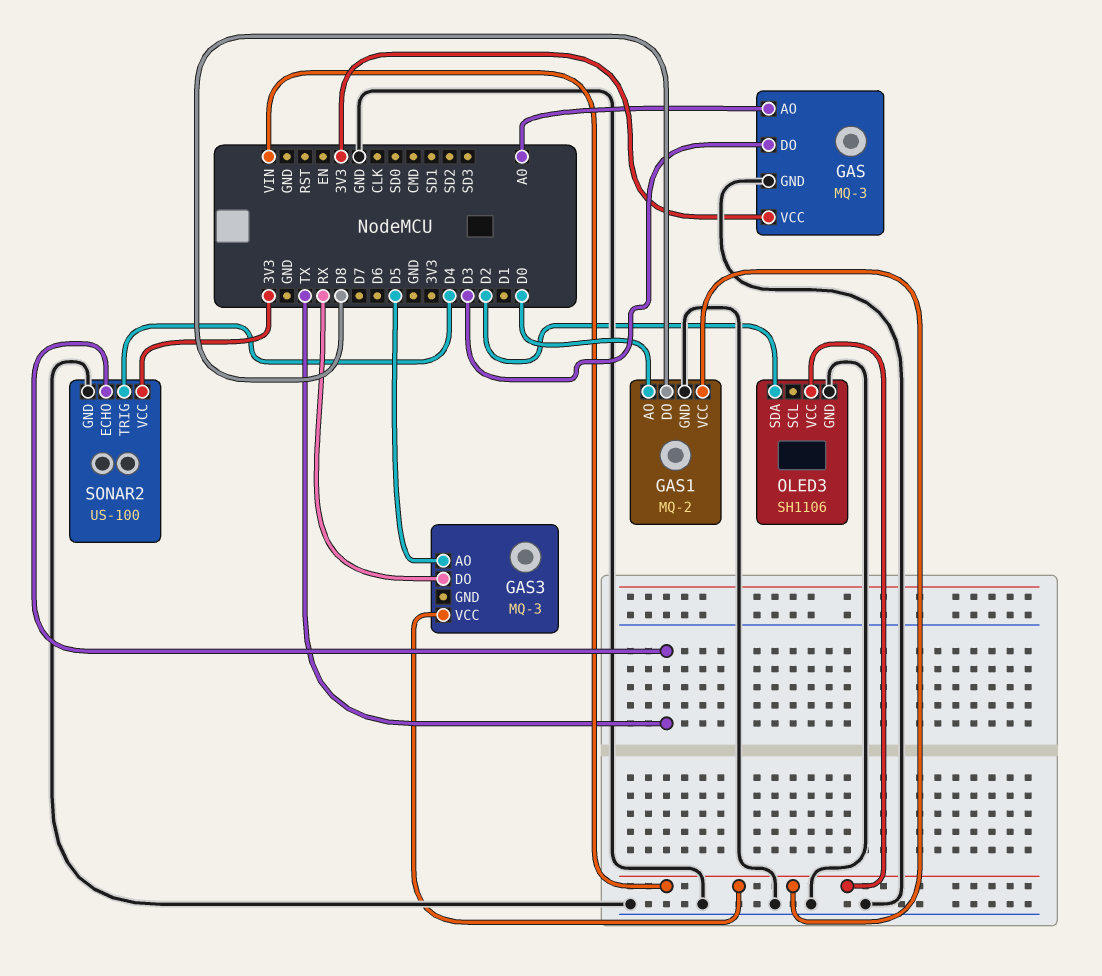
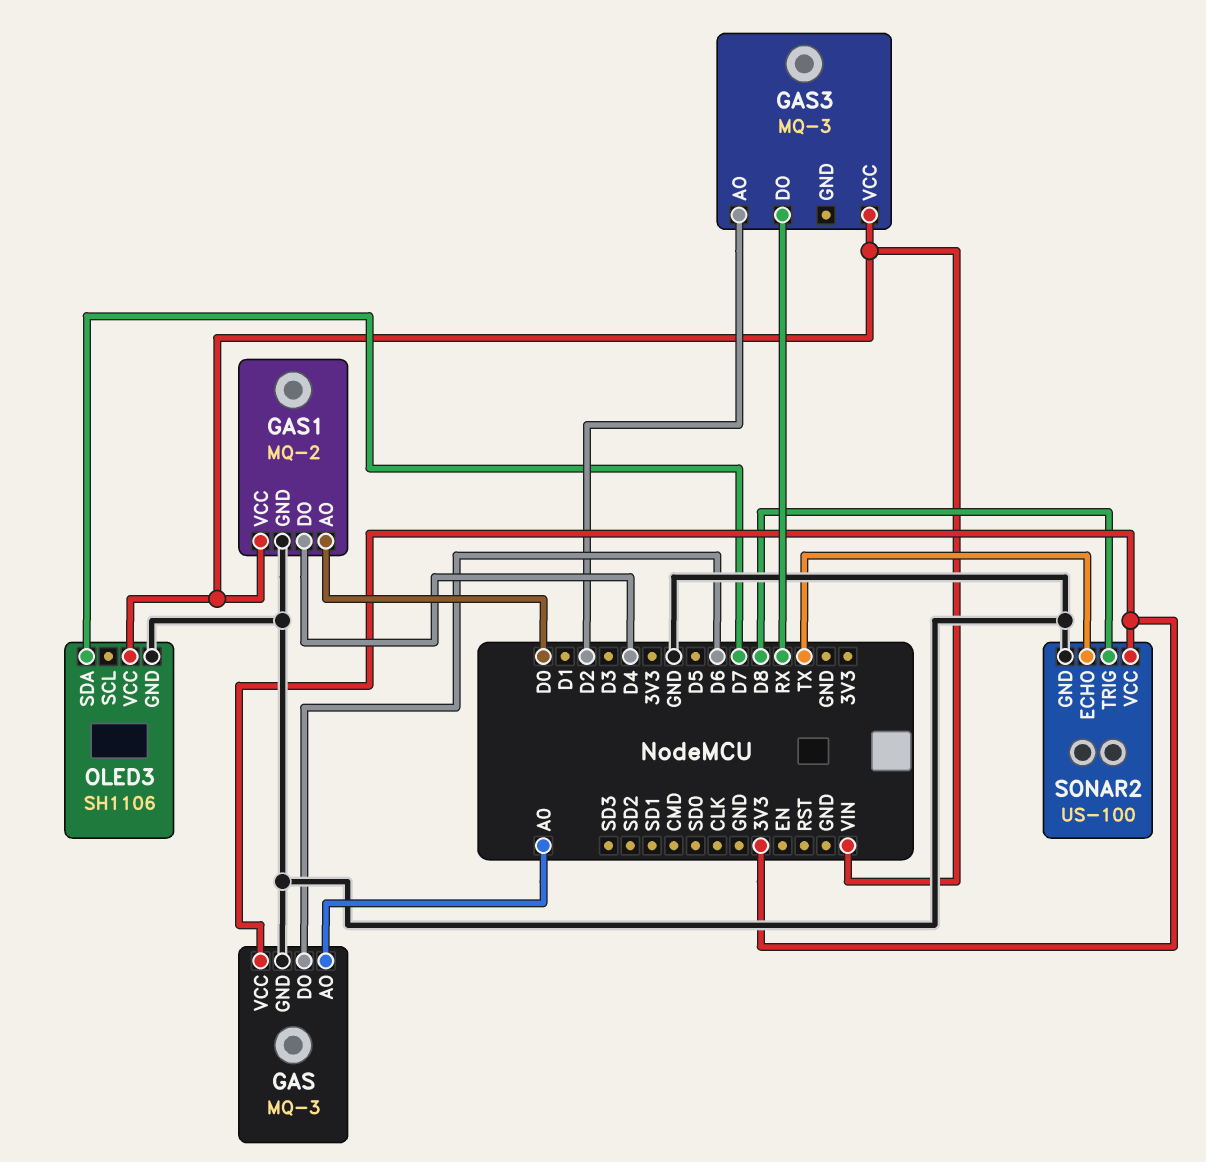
GAS pin DO: D3 -> D6
GAS1 pin DO: D8 -> D4
GAS3 pin AO: D5 -> D2
OLED3 pin SDA: D2 -> D7
SONAR2 pin TRIG: D4 -> D8

